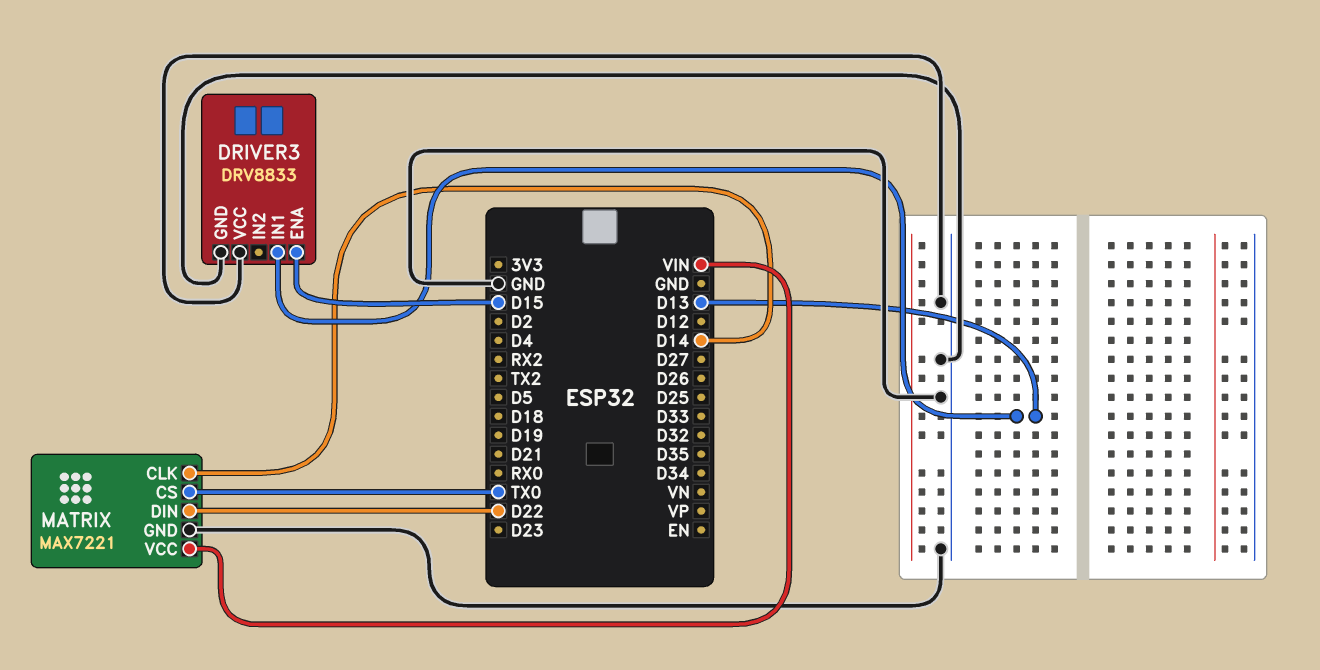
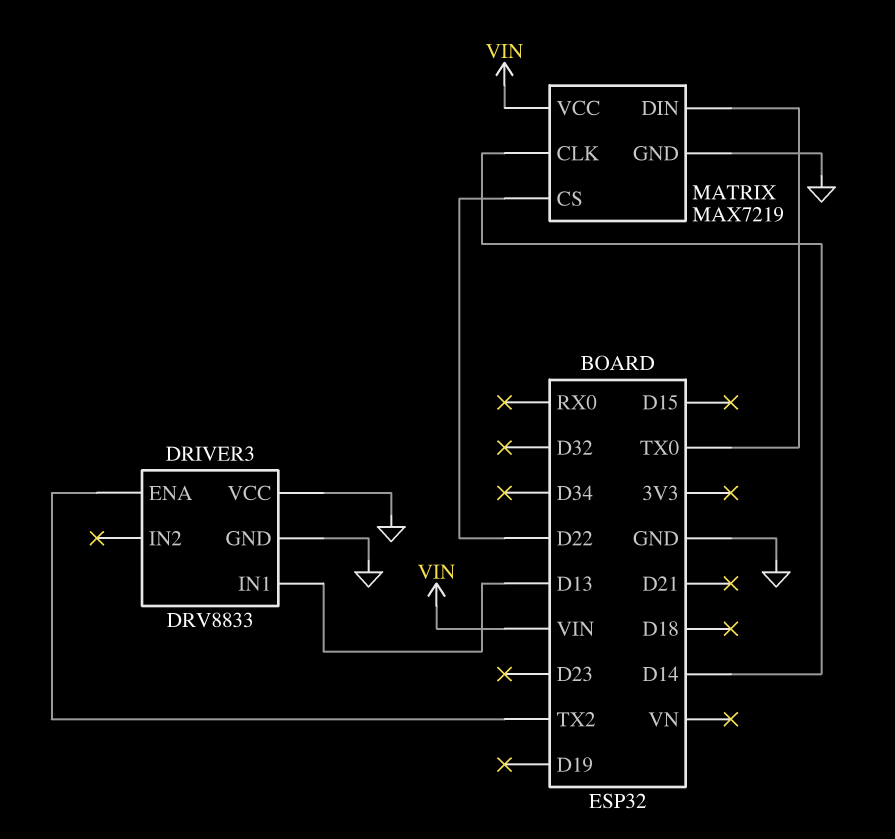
DRIVER3 pin ENA: D15 -> TX2
MATRIX: MAX7221 -> MAX7219
MATRIX pin CS: TX0 -> D22
MATRIX pin DIN: D22 -> TX0

